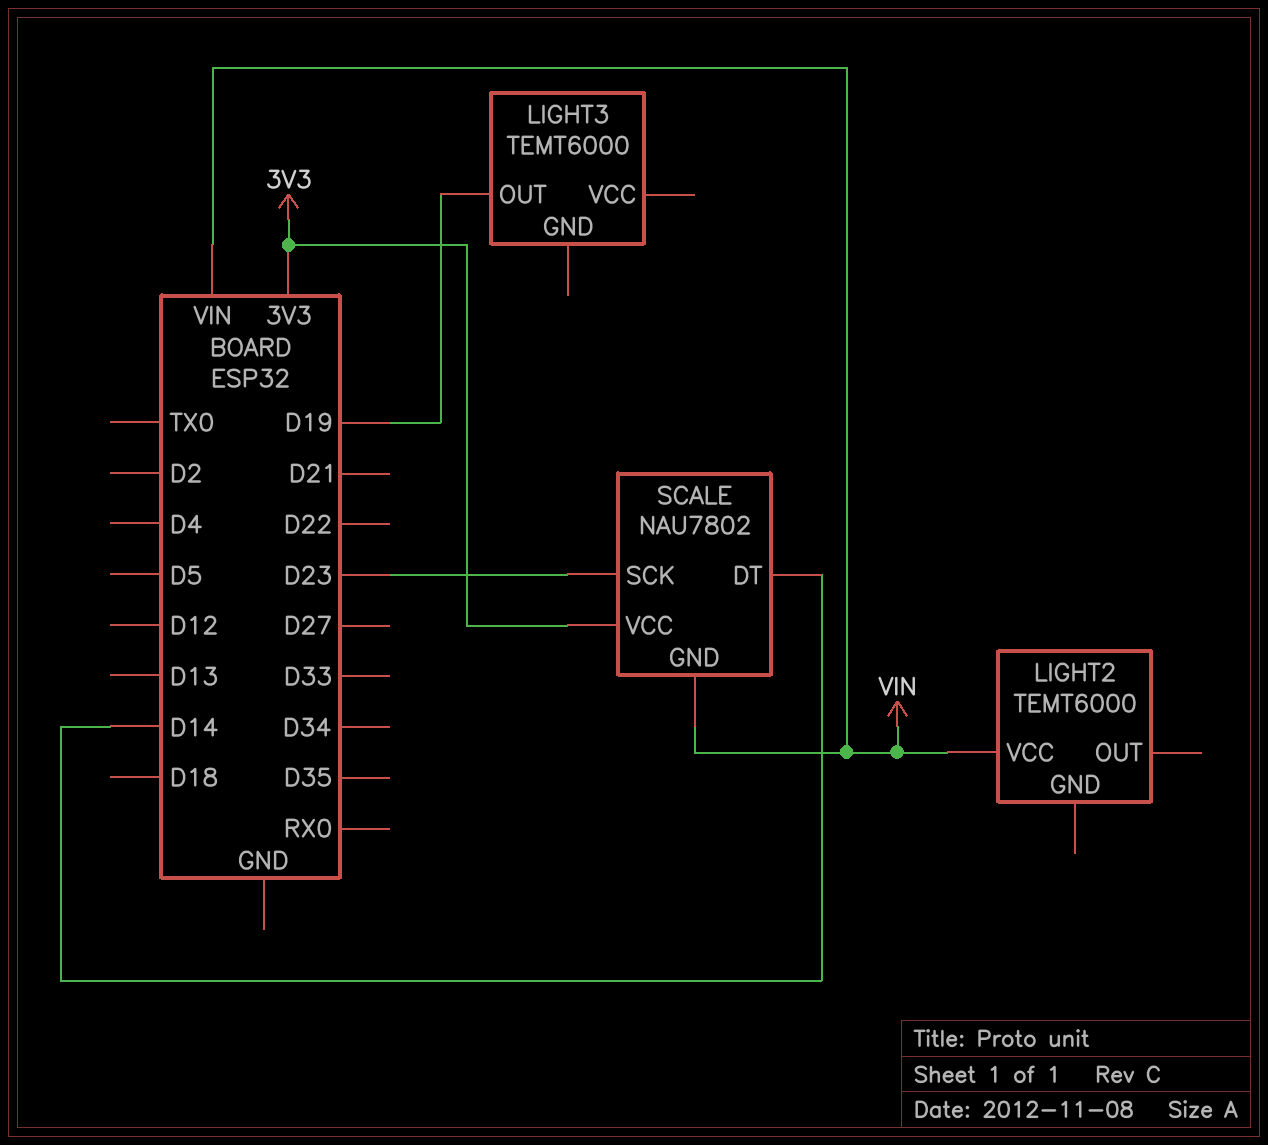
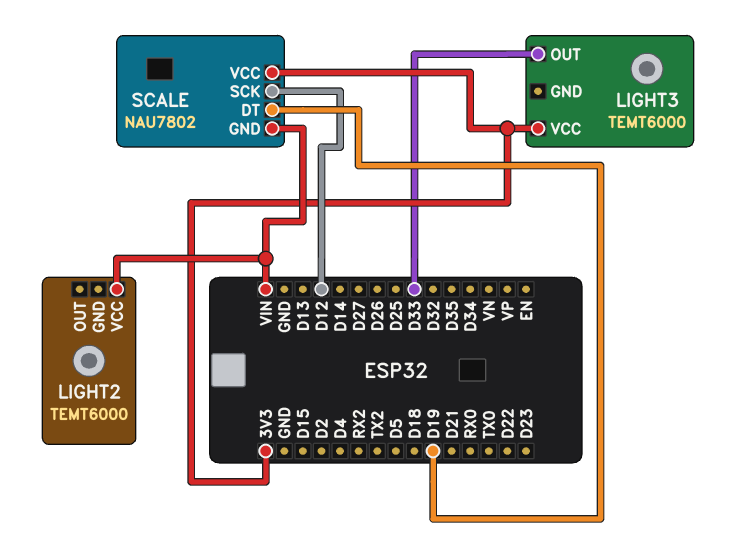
LIGHT3 pin OUT: D19 -> D33
LIGHT3 pin VCC: none -> 3V3
SCALE pin DT: D14 -> D19
SCALE pin SCK: D23 -> D12

